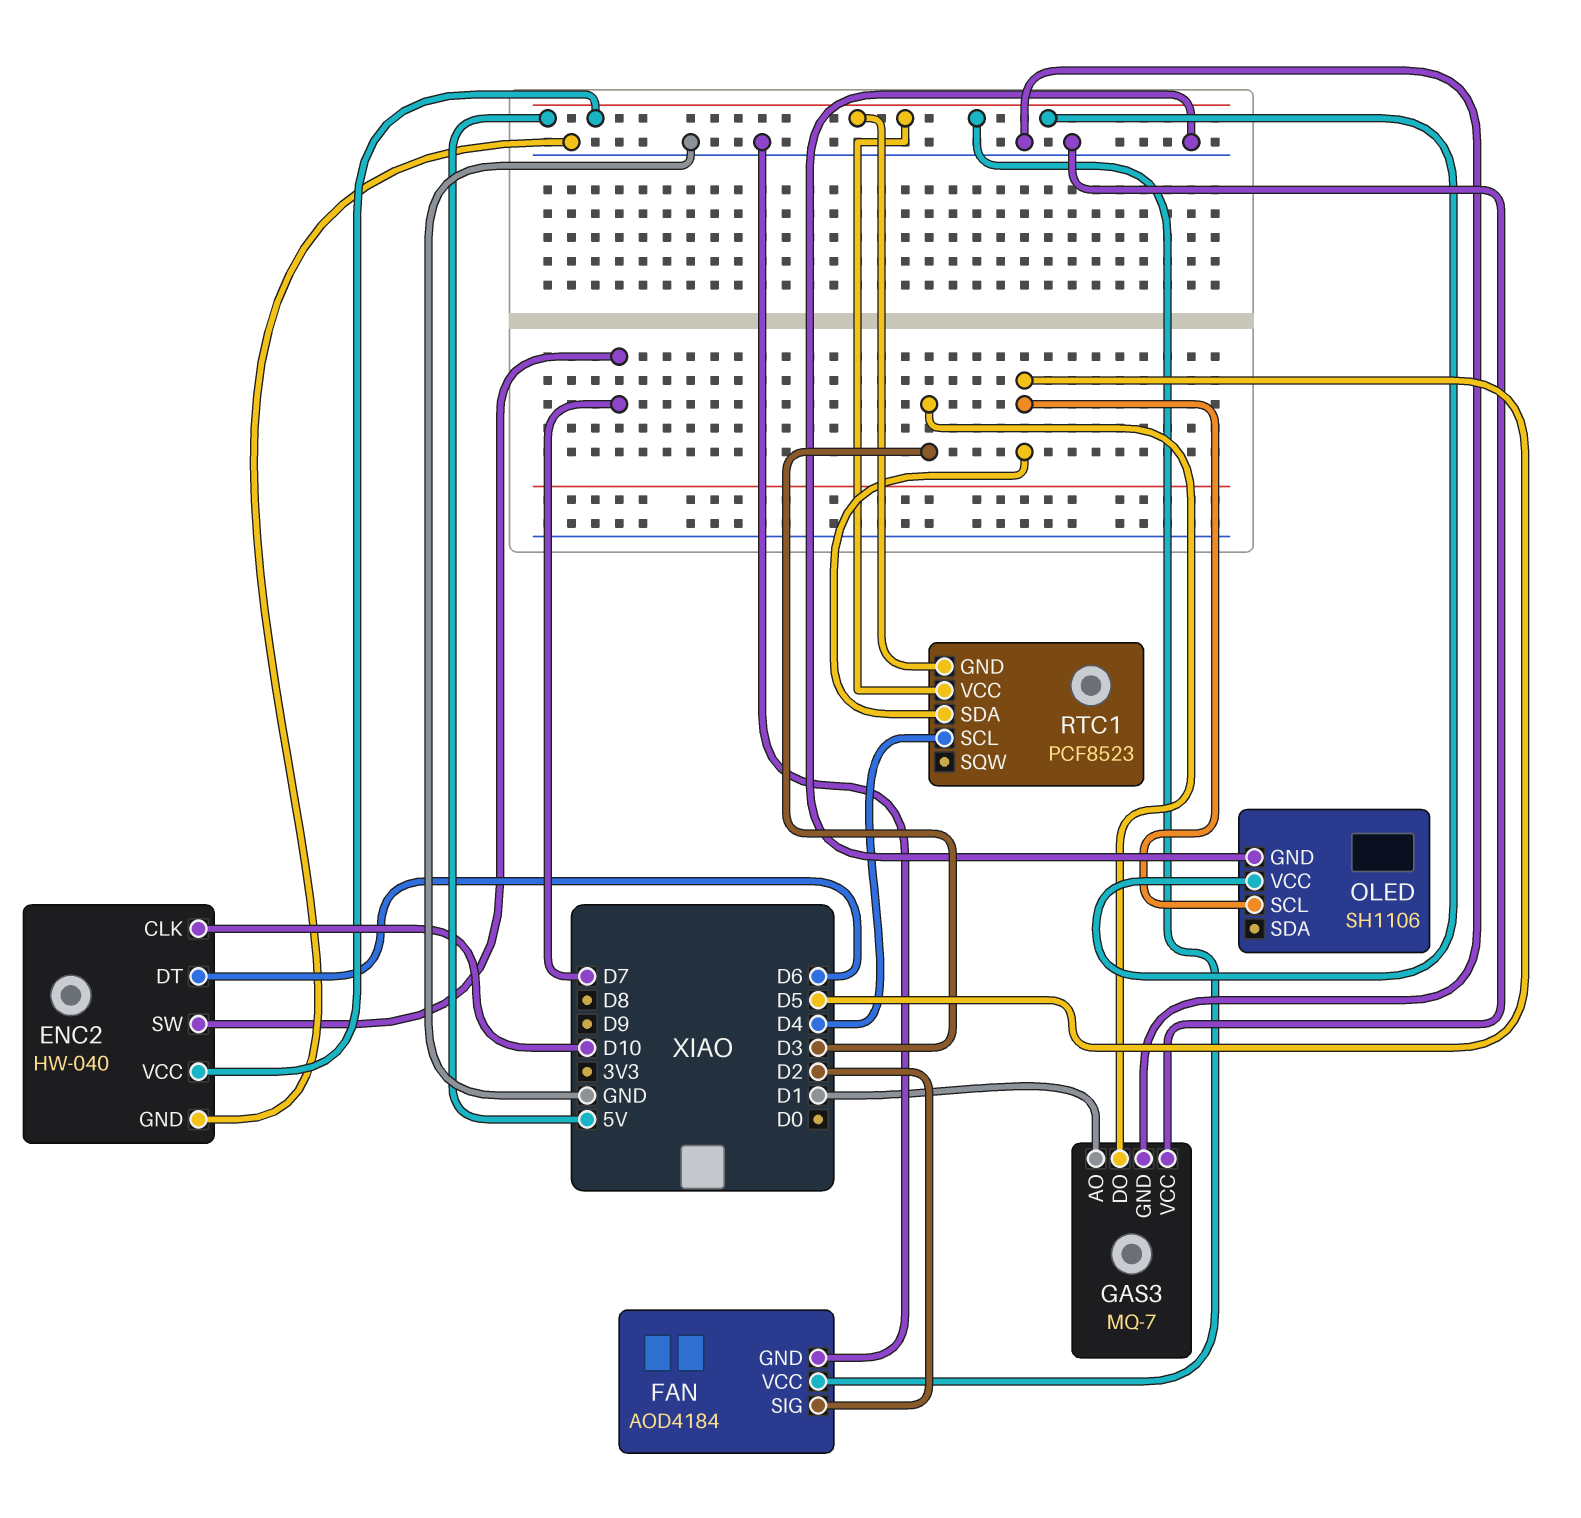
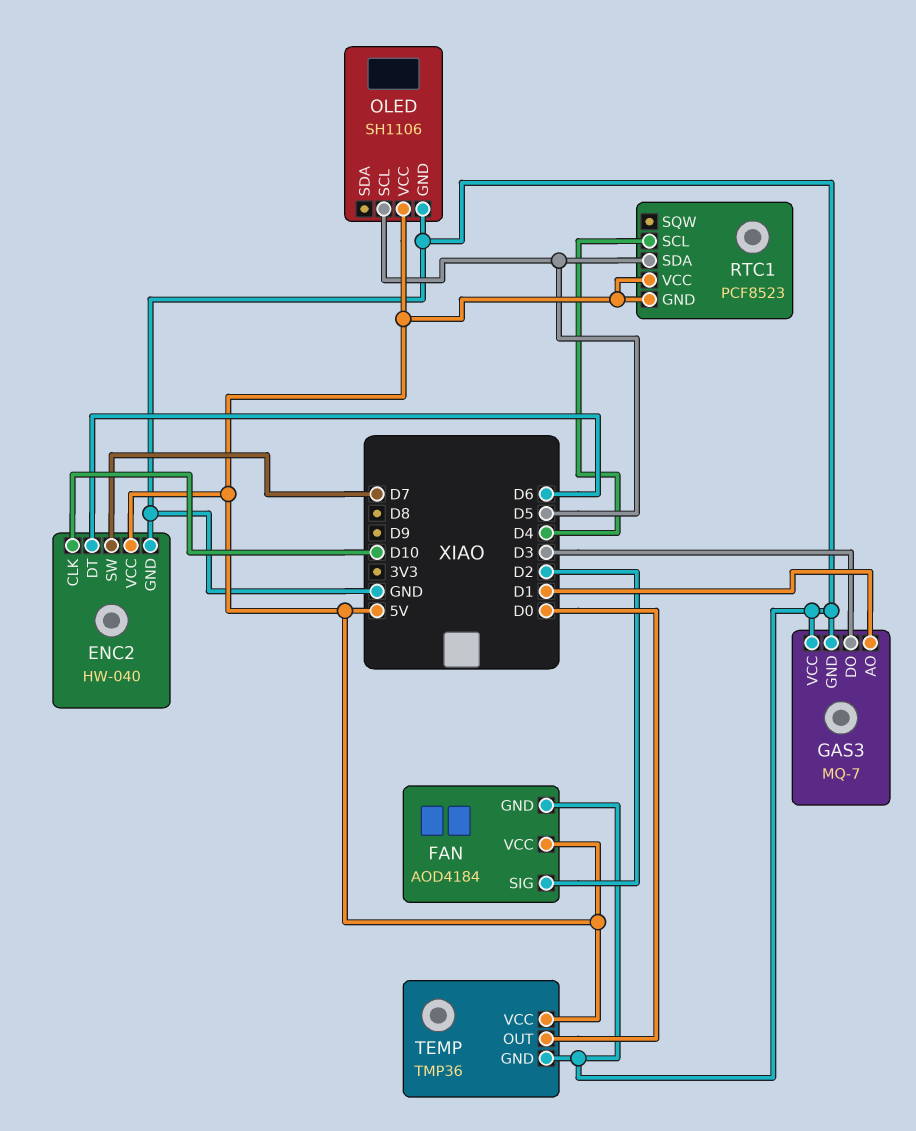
TEMP: none -> TMP36
TEMP pin GND: none -> GND
TEMP pin OUT: none -> D0
TEMP pin VCC: none -> 5V

